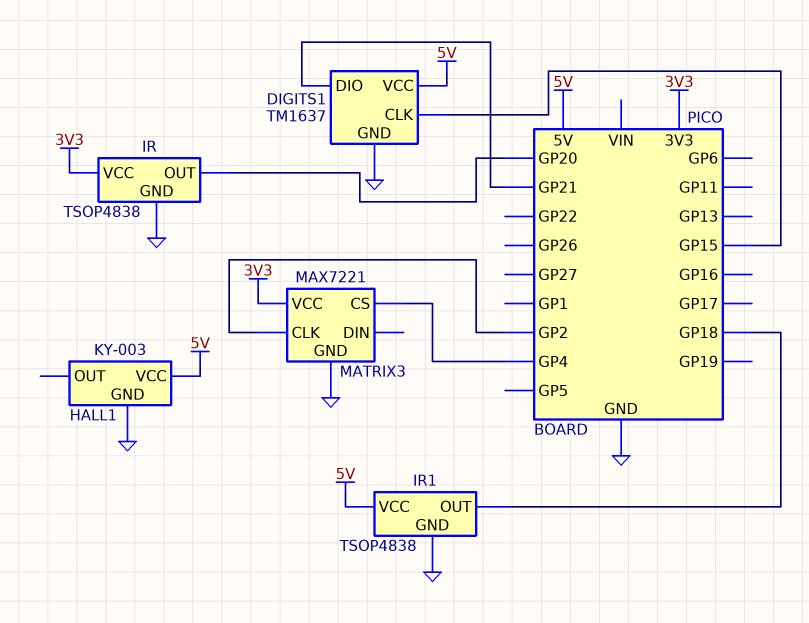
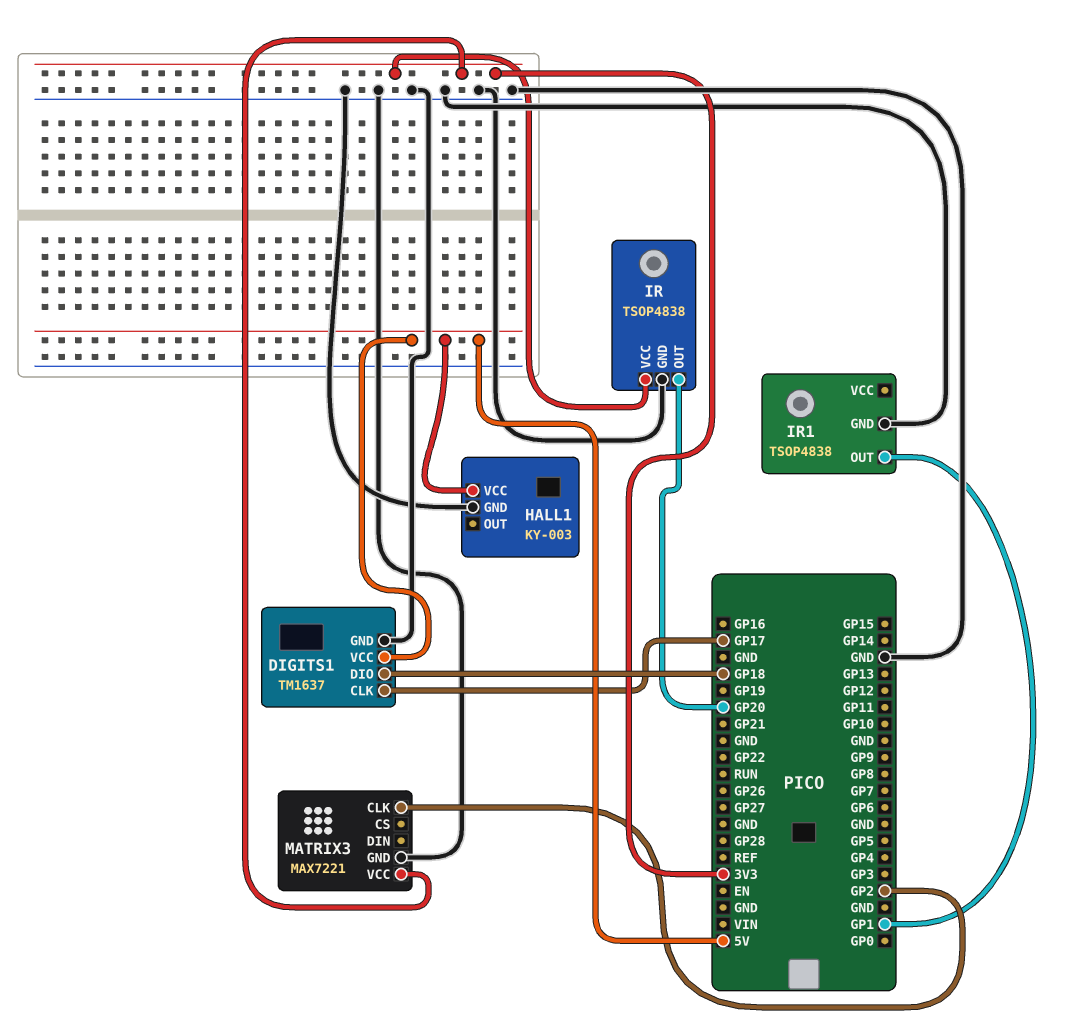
DIGITS1 pin CLK: GP15 -> GP17
DIGITS1 pin DIO: GP21 -> GP18
IR1 pin OUT: GP18 -> GP1
IR1 pin VCC: 5V -> none
MATRIX3 pin CS: GP4 -> none

